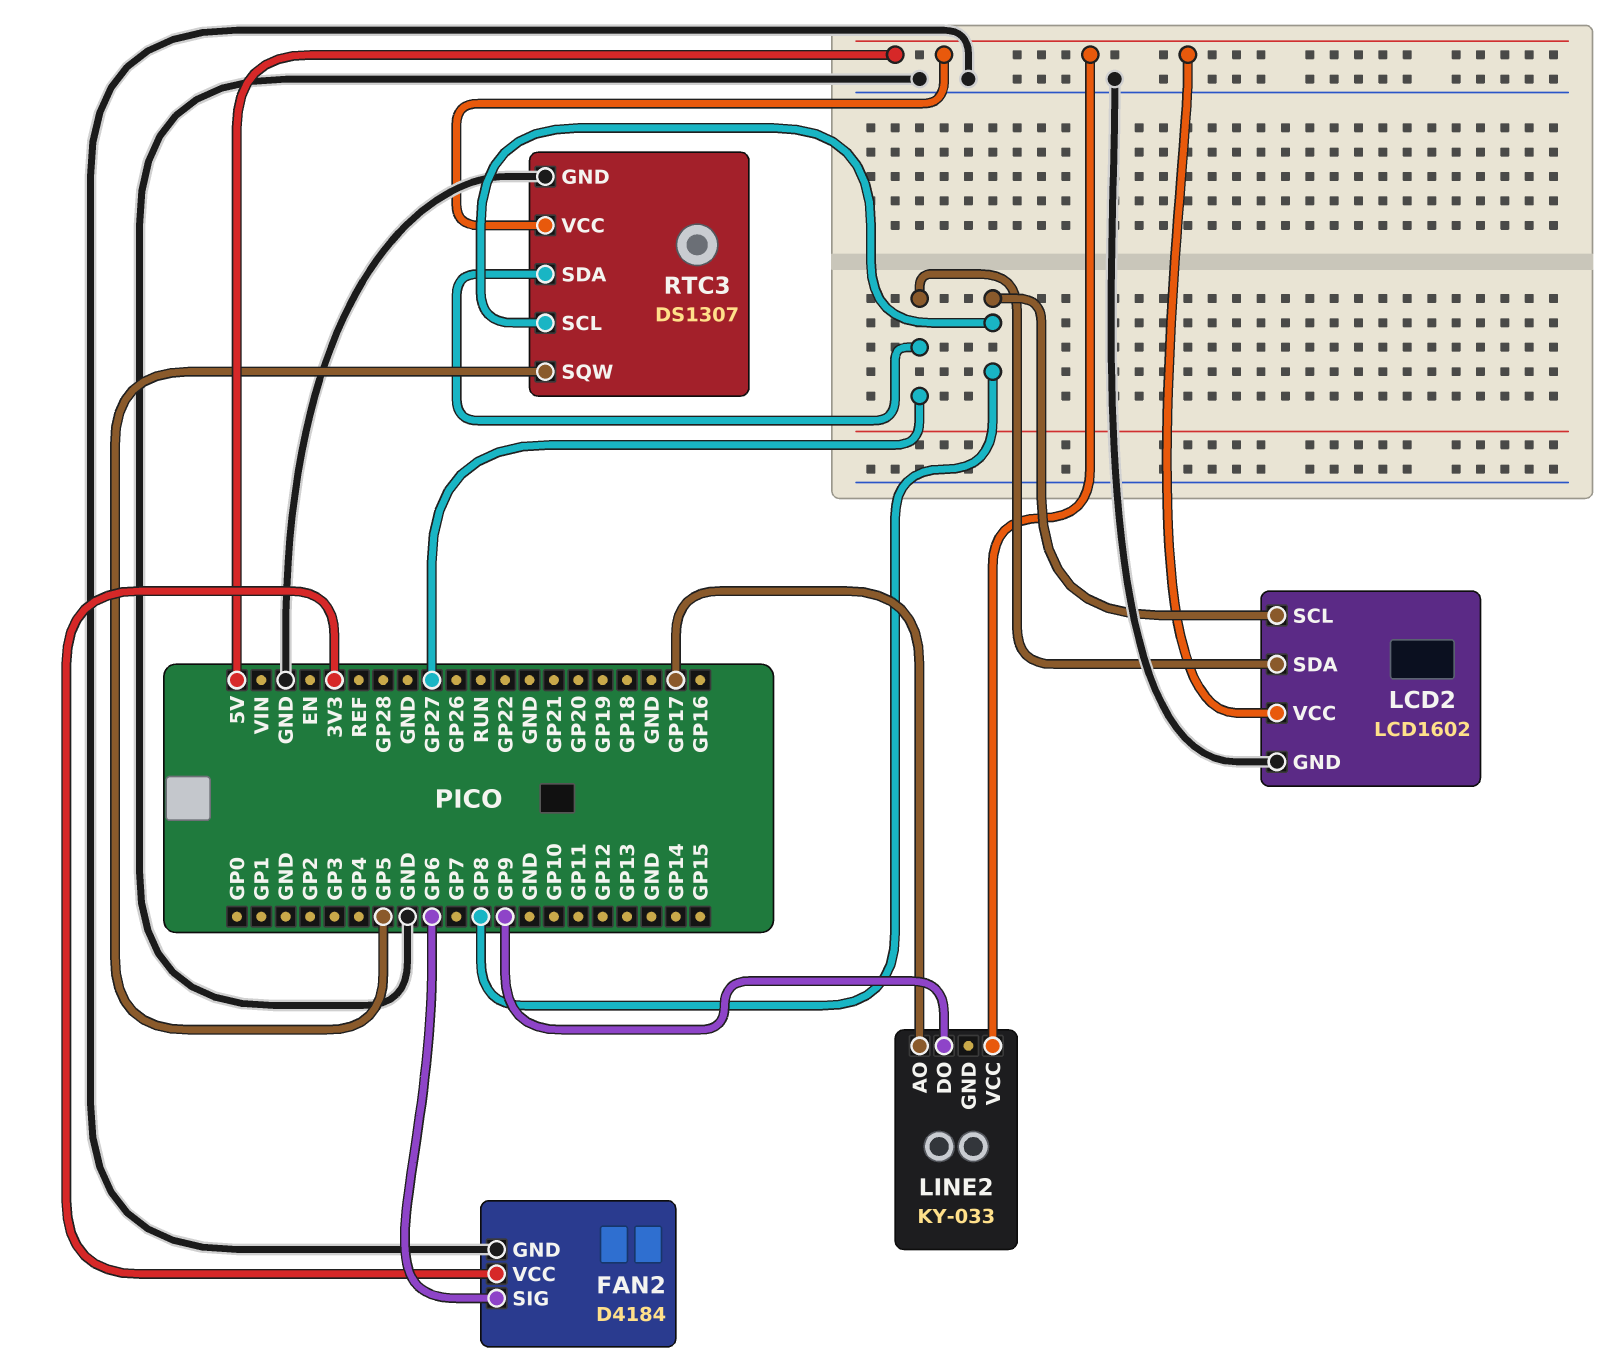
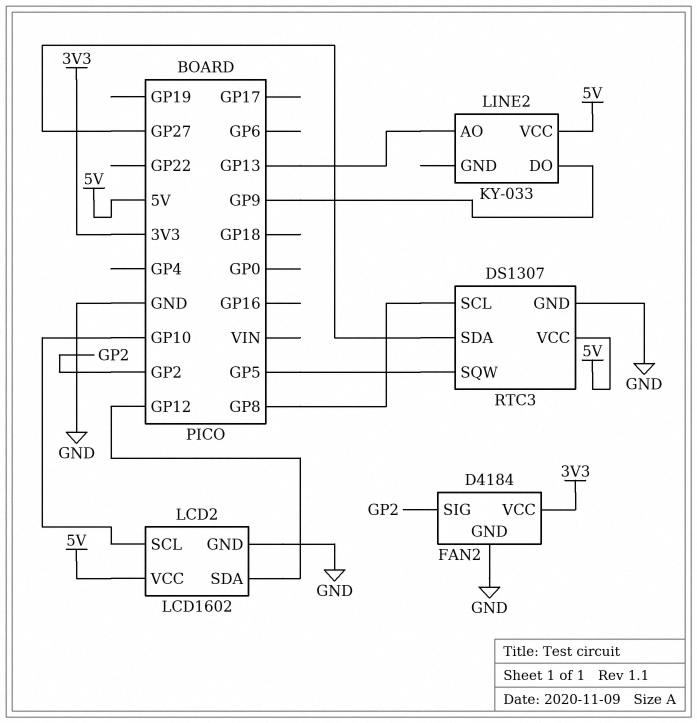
FAN2 pin SIG: GP6 -> GP2
LCD2 pin SCL: GP8 -> GP10
LCD2 pin SDA: GP27 -> GP12
LINE2 pin AO: GP17 -> GP13

